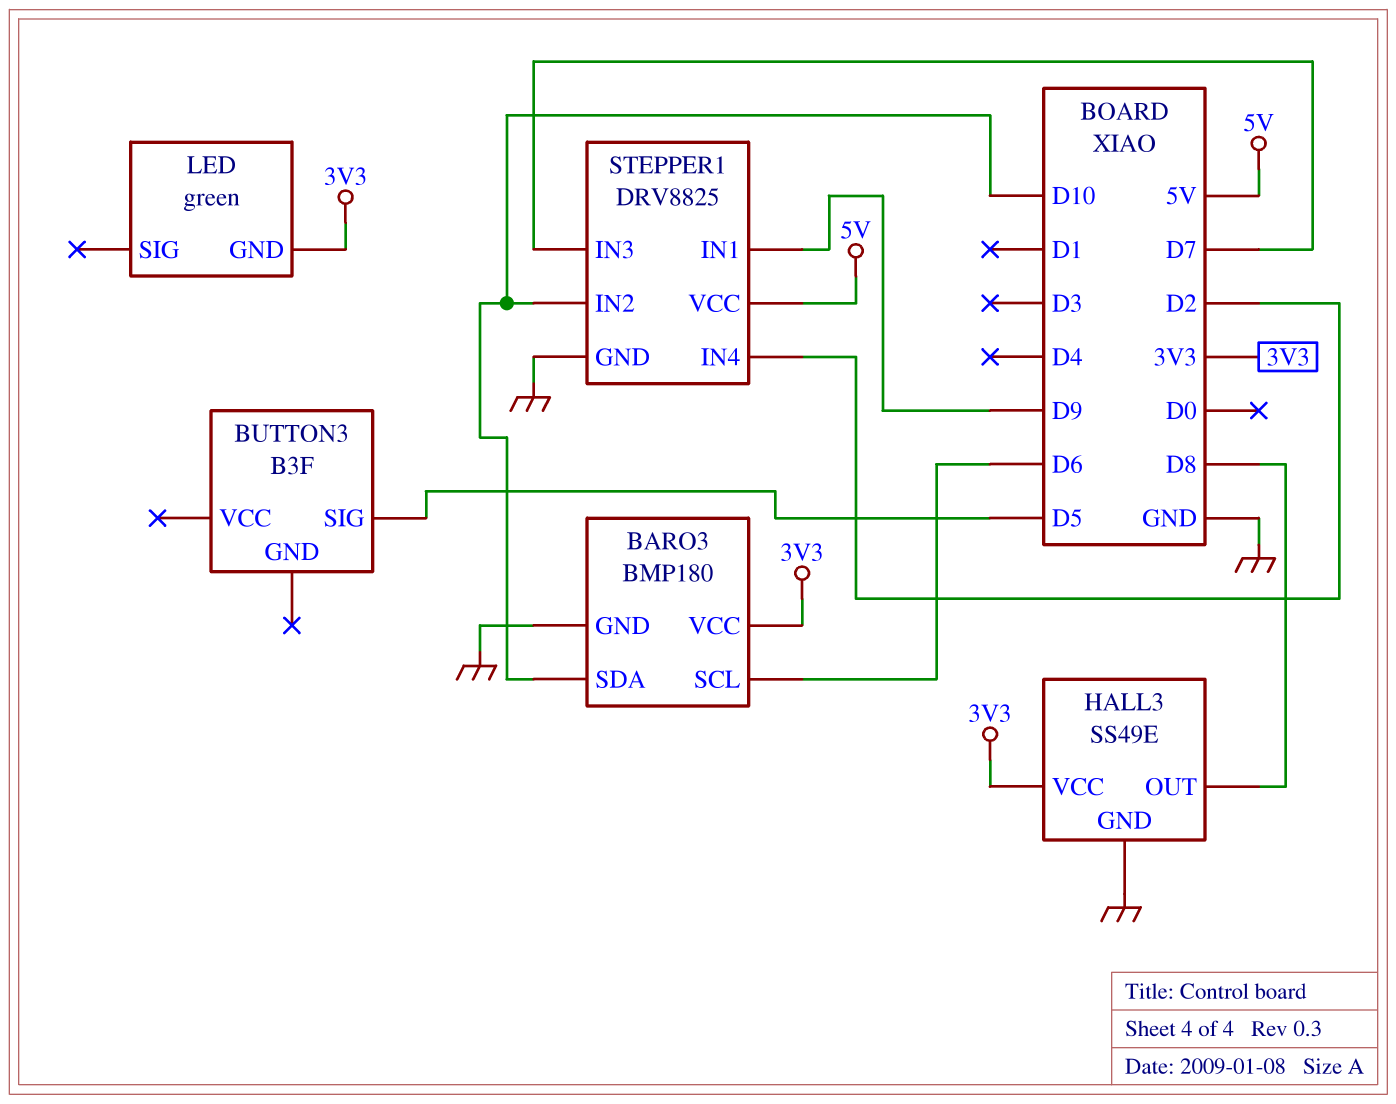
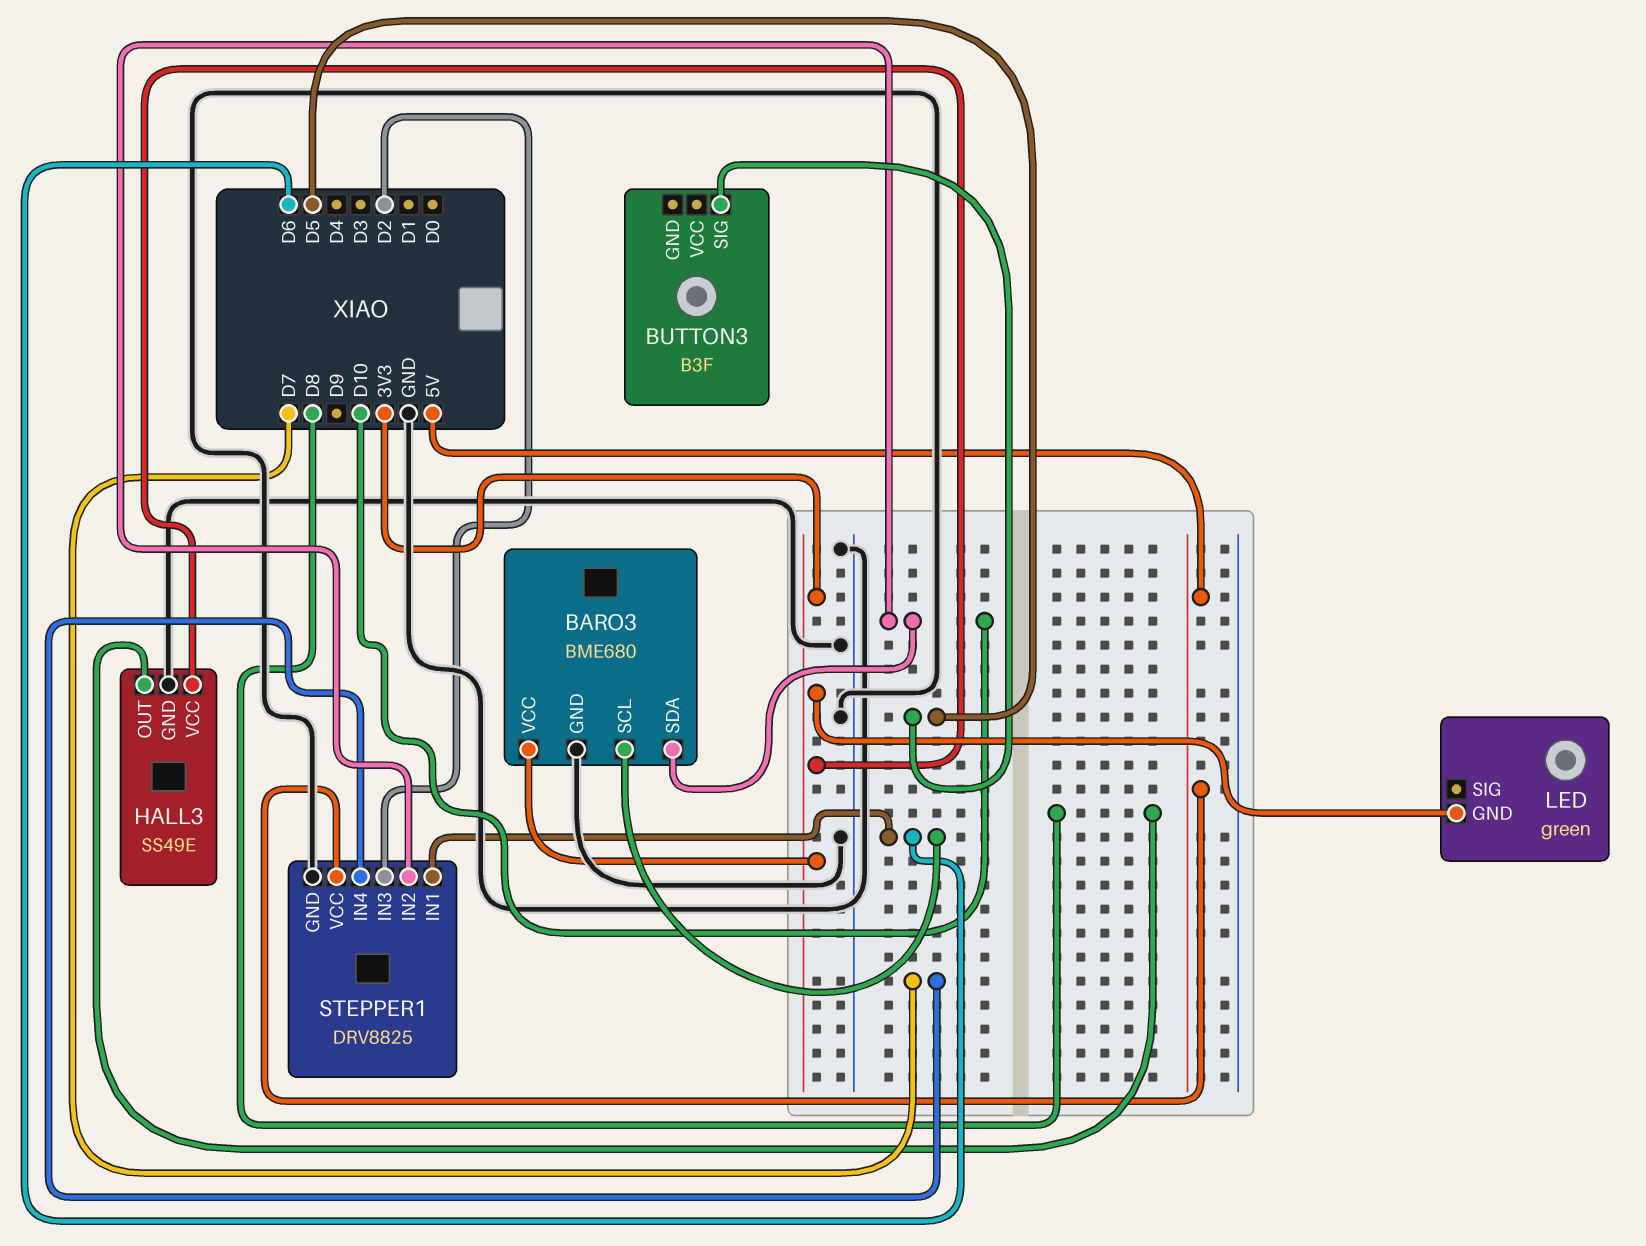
BARO3: BMP180 -> BME680
STEPPER1 pin IN1: D9 -> D6
STEPPER1 pin IN3: D7 -> D2
STEPPER1 pin IN4: D2 -> D7

